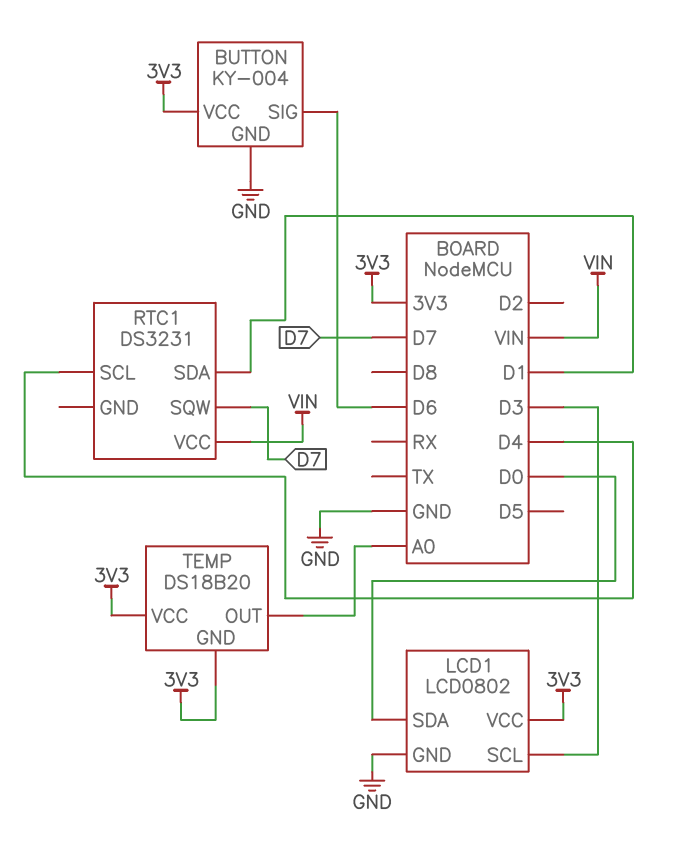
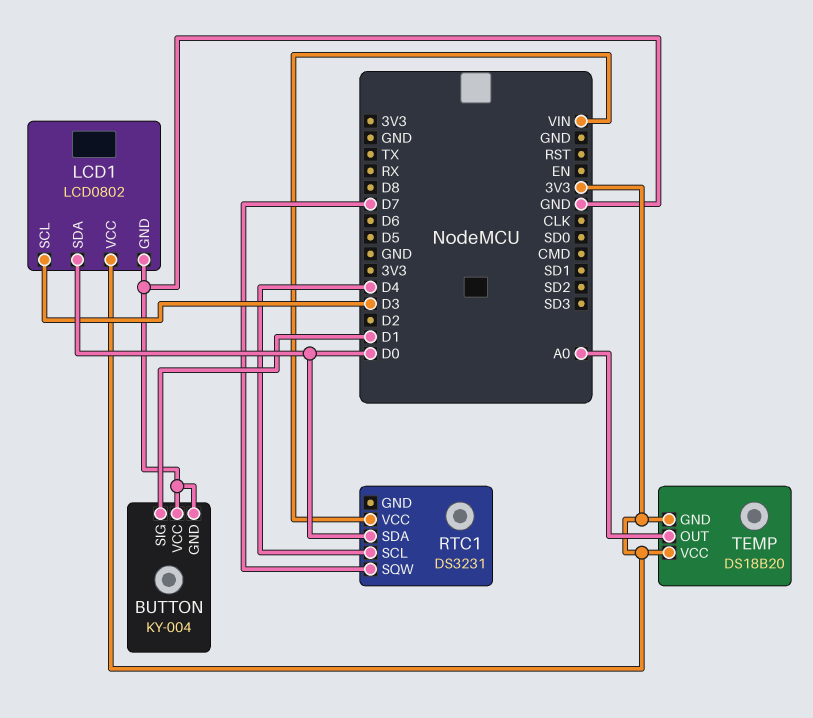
BUTTON pin SIG: D6 -> D1
BUTTON pin VCC: 3V3 -> GND
RTC1 pin SDA: D1 -> D0

